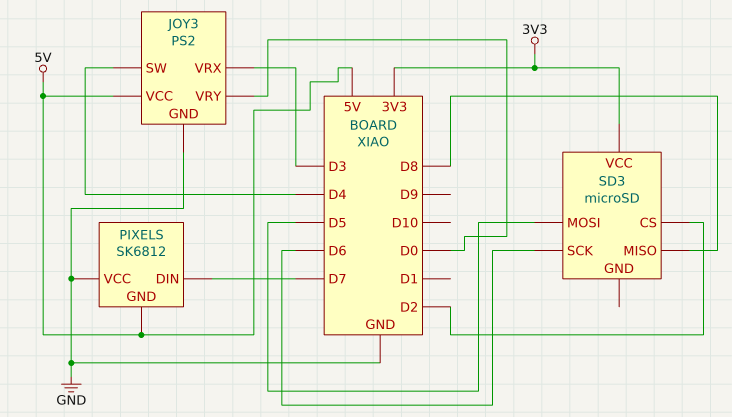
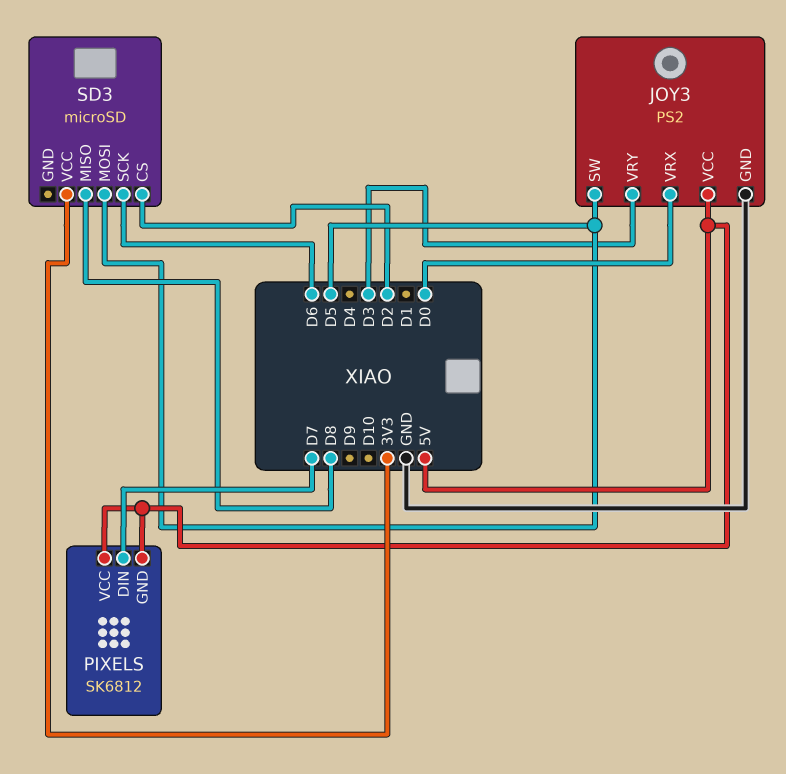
JOY3 pin SW: D4 -> D5
JOY3 pin VRX: D3 -> D0
JOY3 pin VRY: D0 -> D3
PIXELS pin VCC: GND -> 5V

